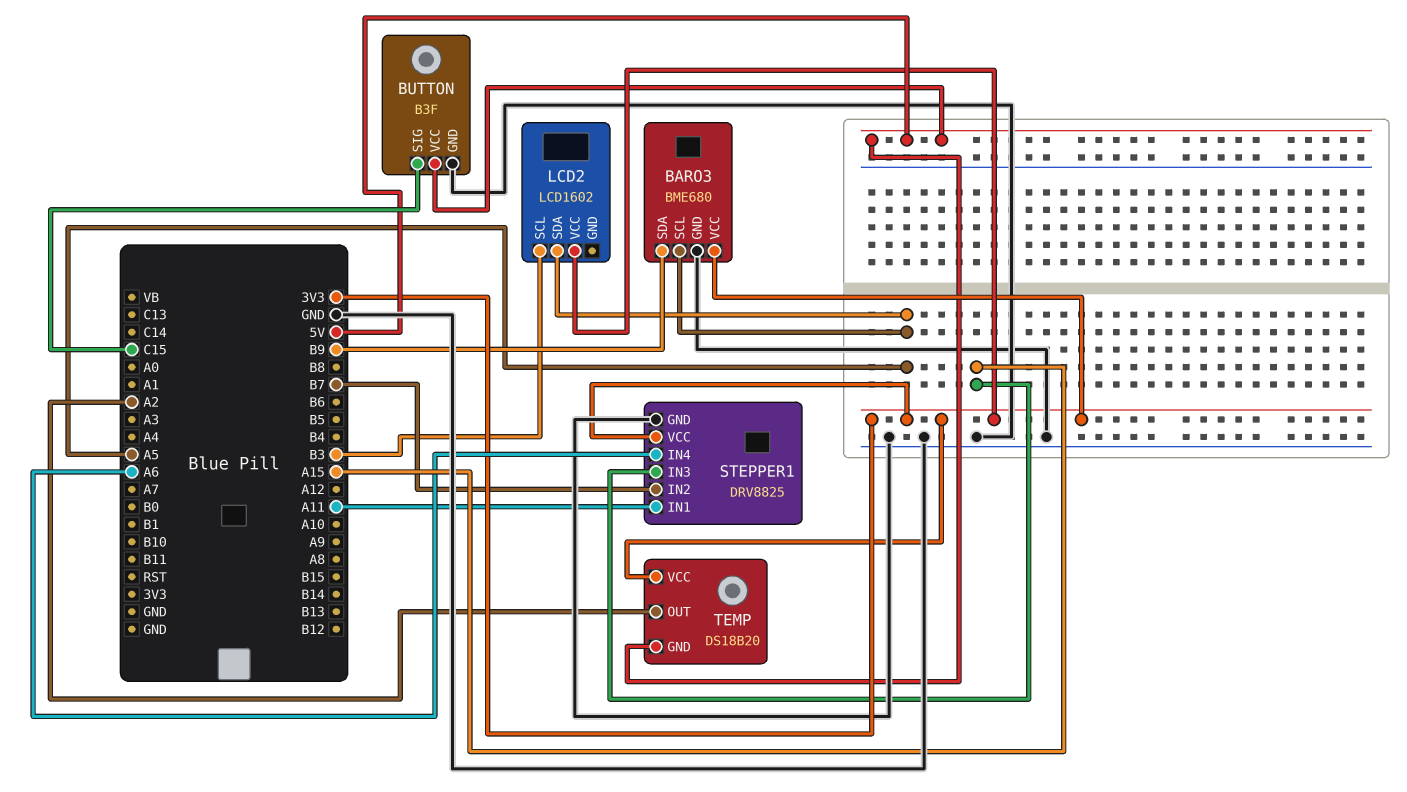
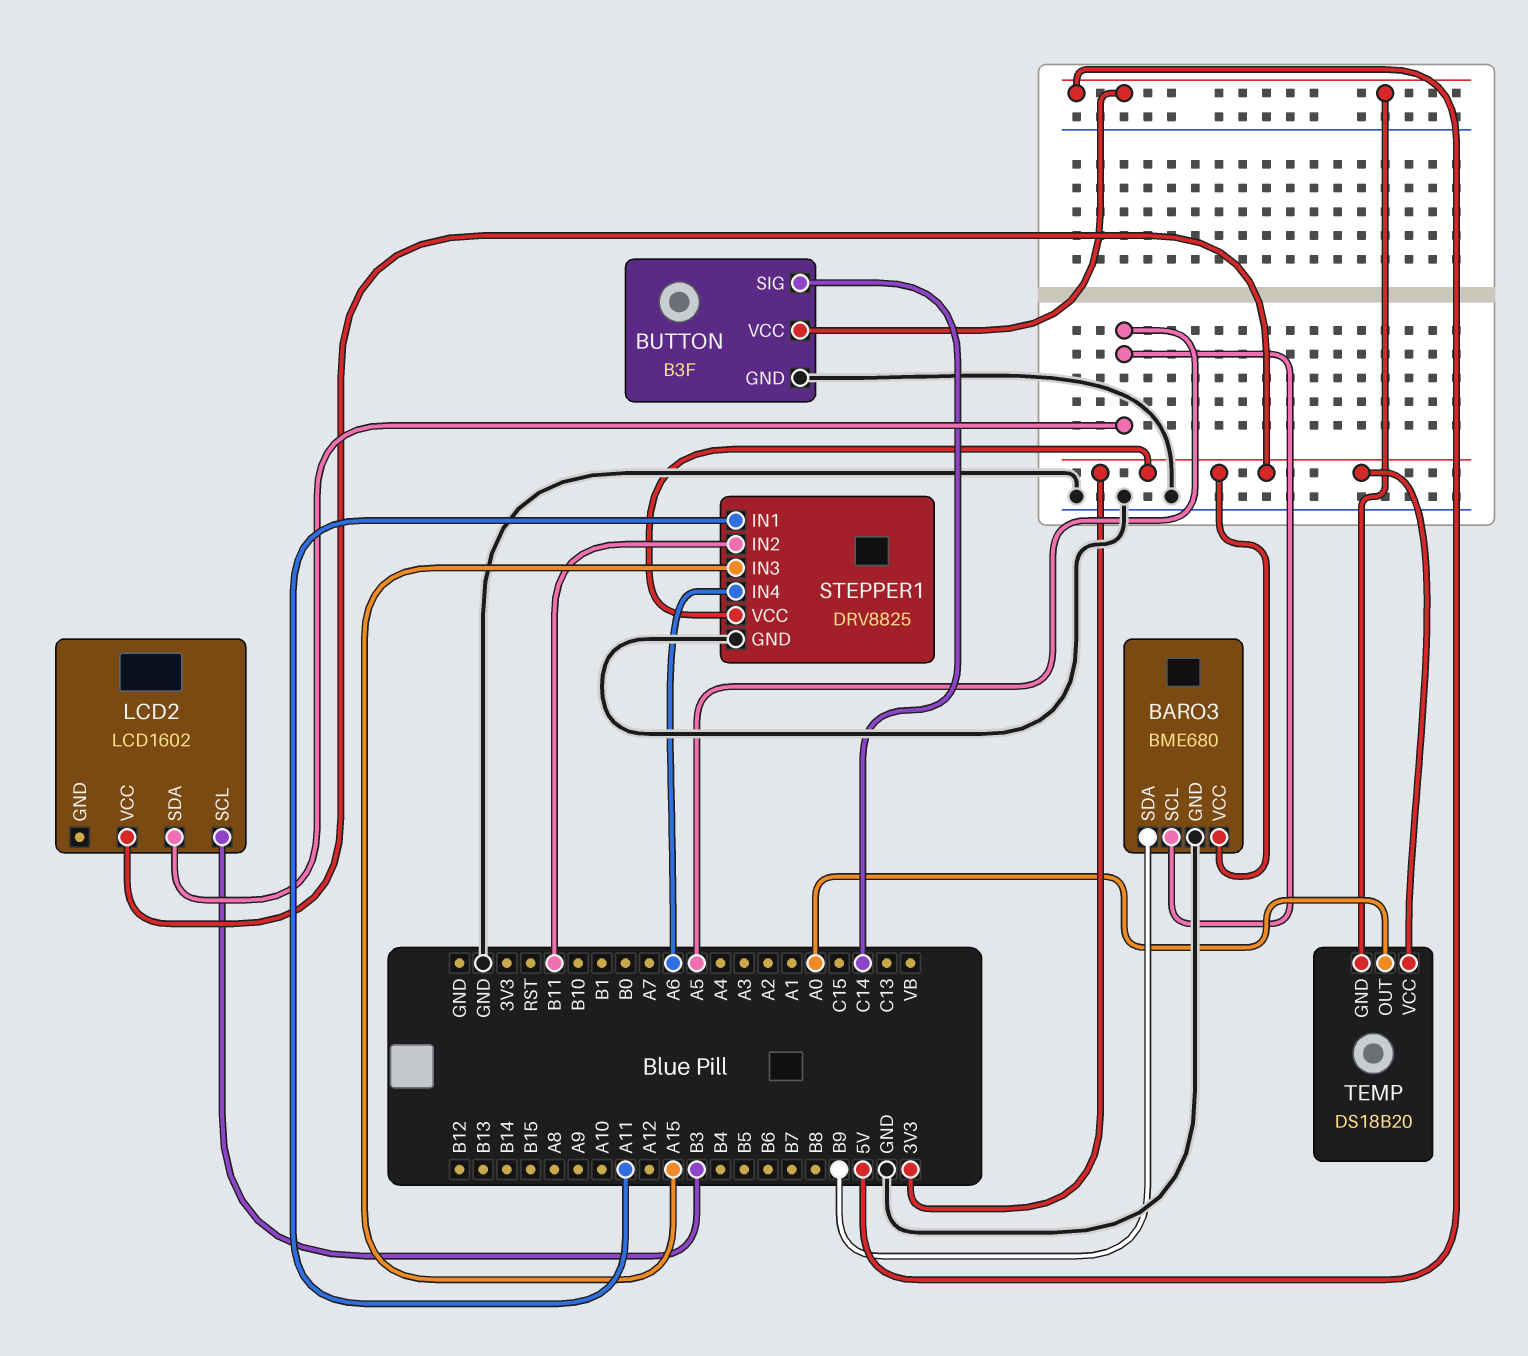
BUTTON pin SIG: C15 -> C14
STEPPER1 pin IN2: B7 -> B11
TEMP pin OUT: A2 -> A0

